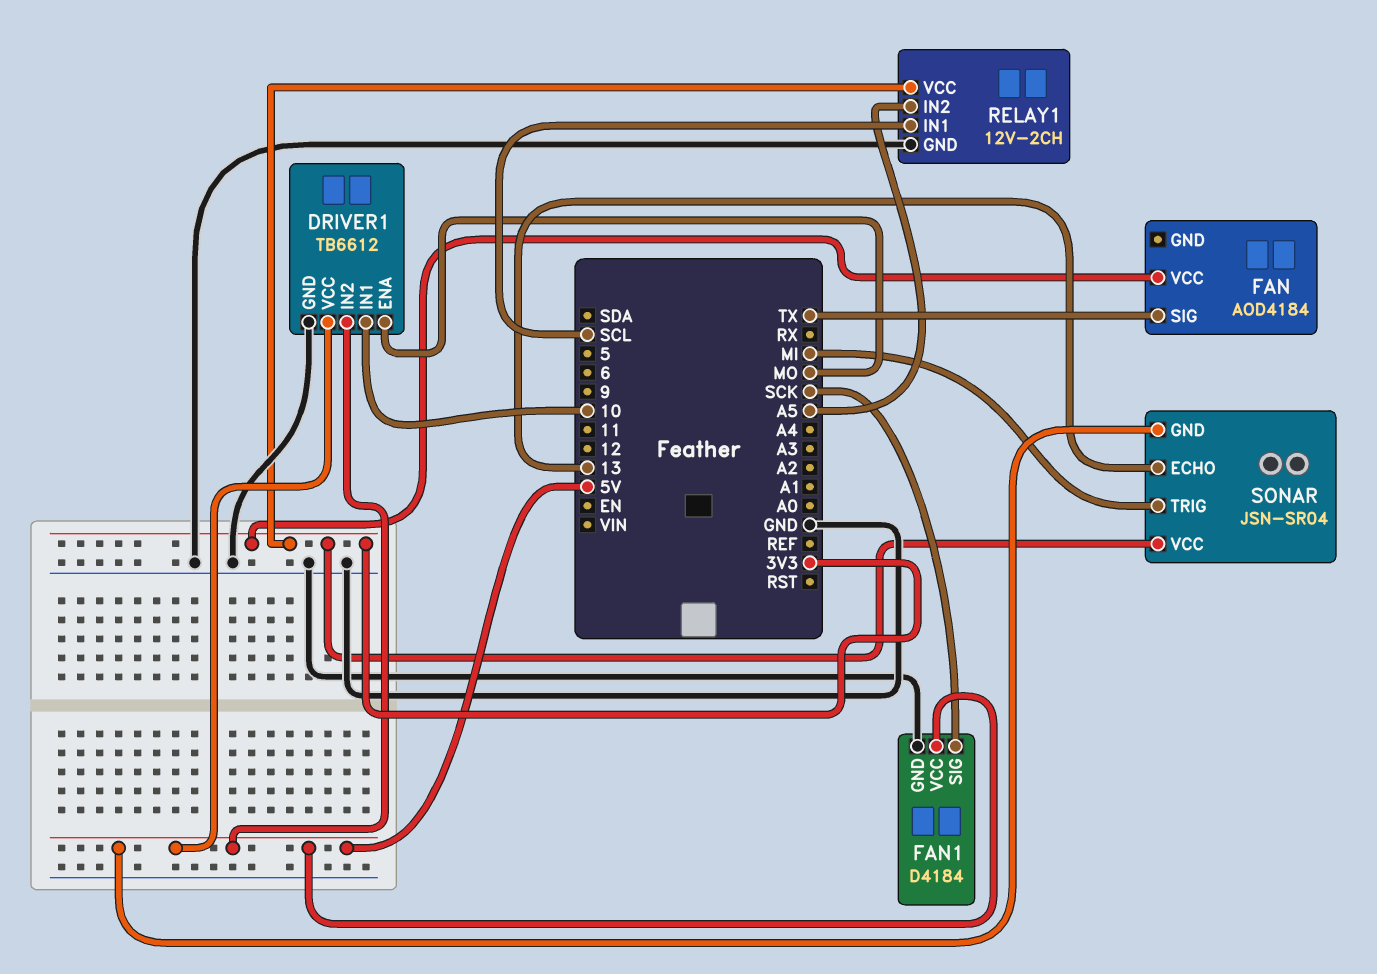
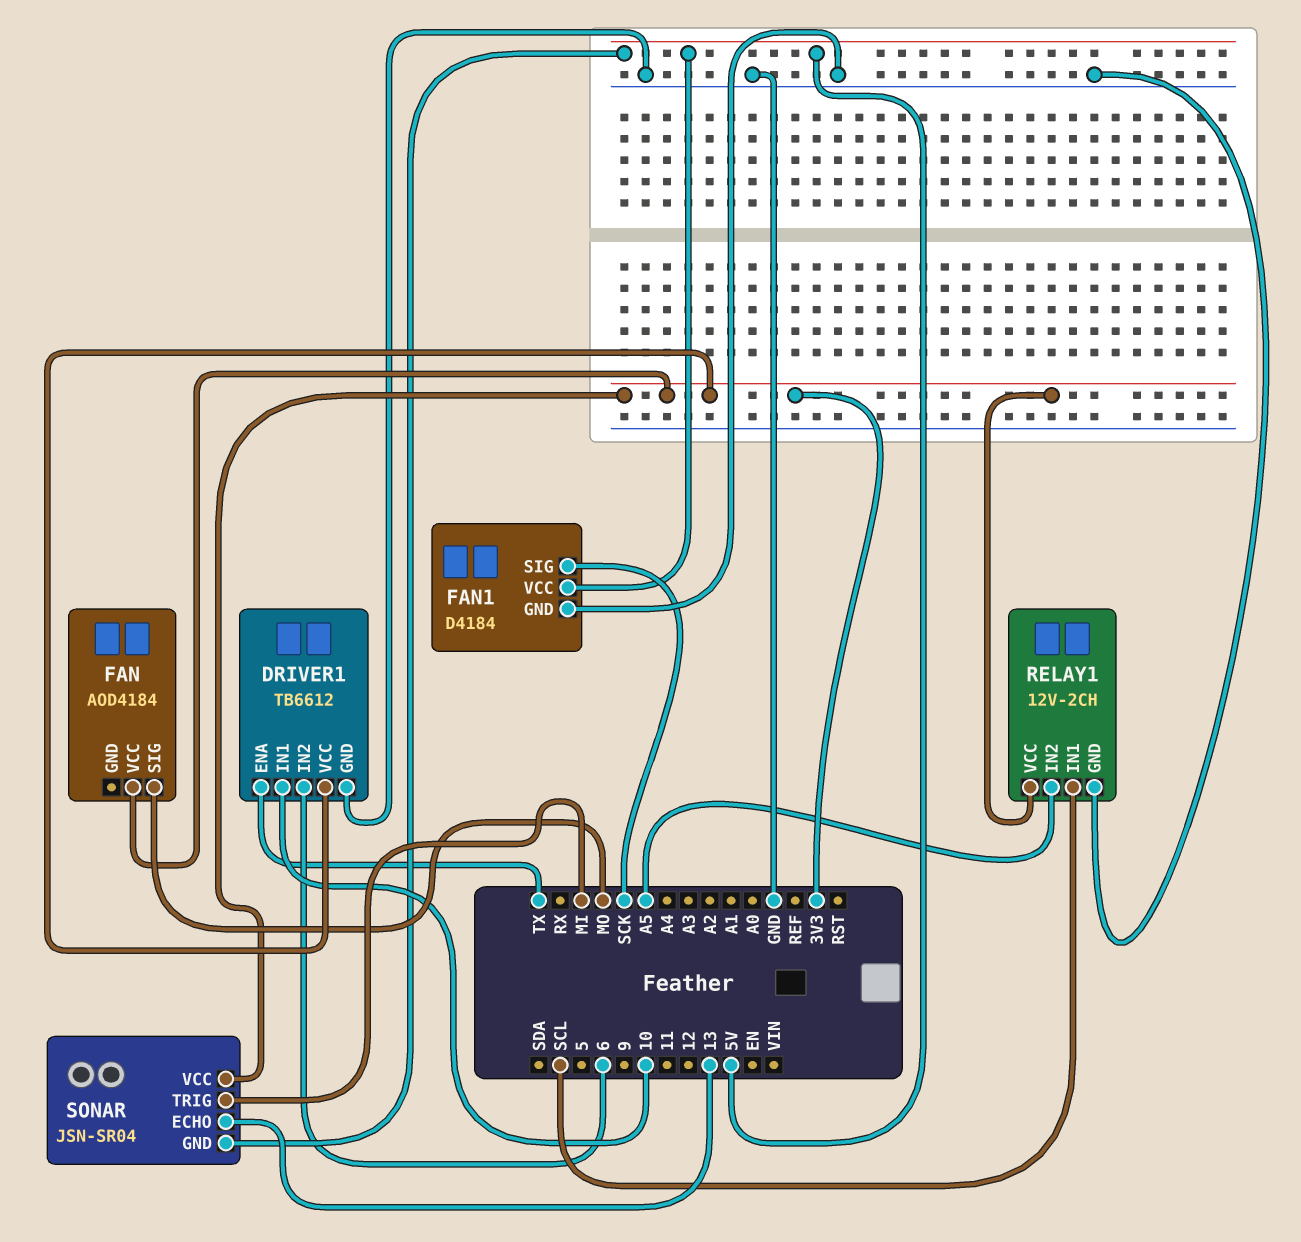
DRIVER1 pin ENA: MO -> TX
DRIVER1 pin IN2: 5V -> 6
DRIVER1 pin VCC: 5V -> 3V3
FAN pin SIG: TX -> MO

